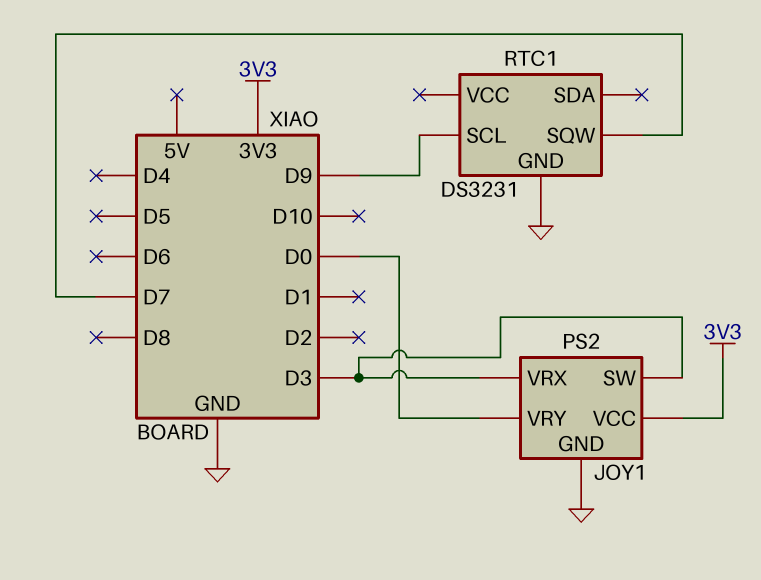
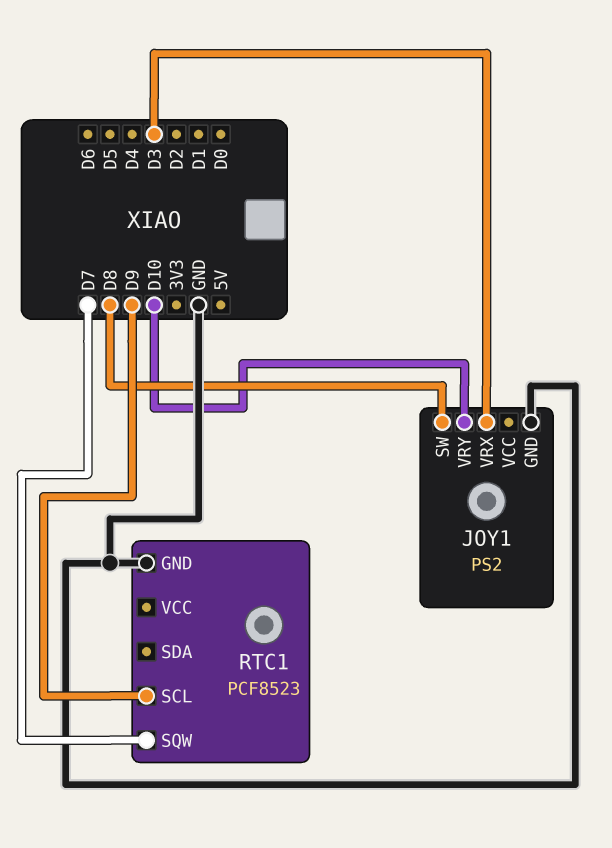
JOY1 pin SW: D3 -> D8
JOY1 pin VCC: 3V3 -> none
JOY1 pin VRY: D0 -> D10
RTC1: DS3231 -> PCF8523

